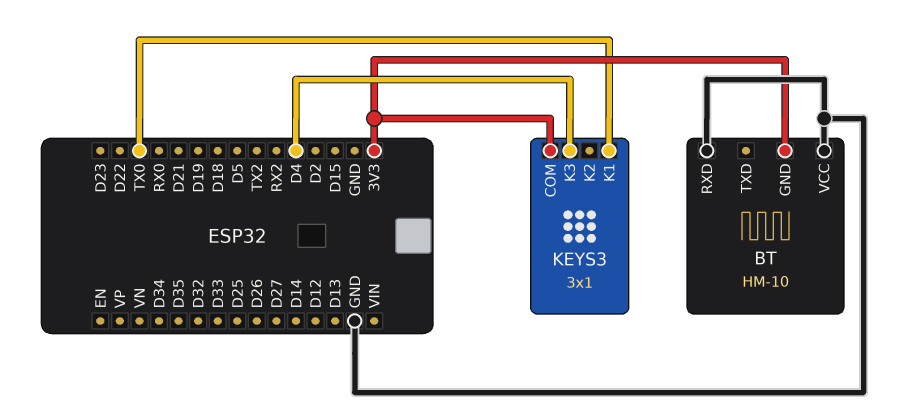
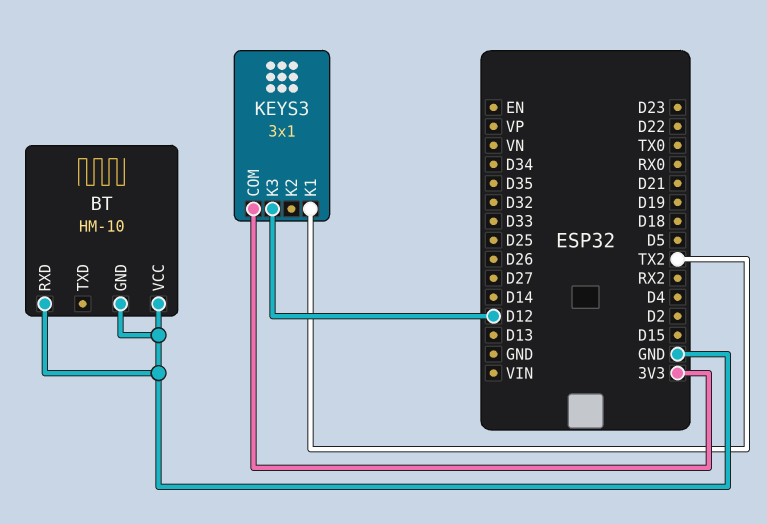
BT pin GND: 3V3 -> GND
KEYS3 pin K1: TX0 -> TX2
KEYS3 pin K3: D4 -> D12

